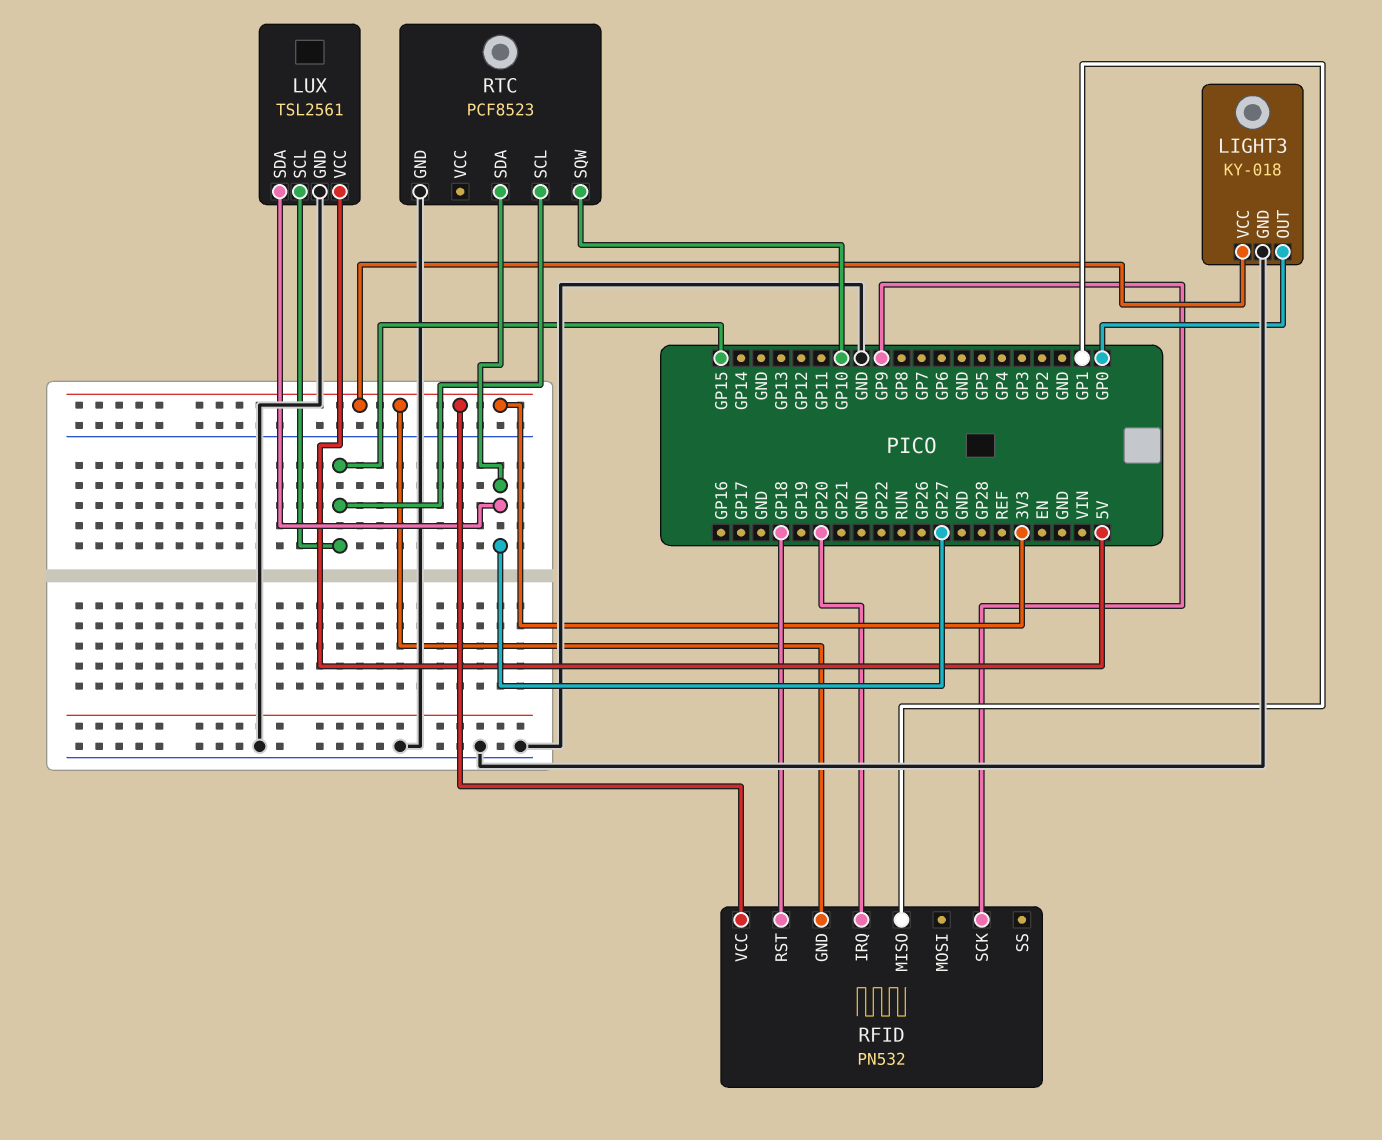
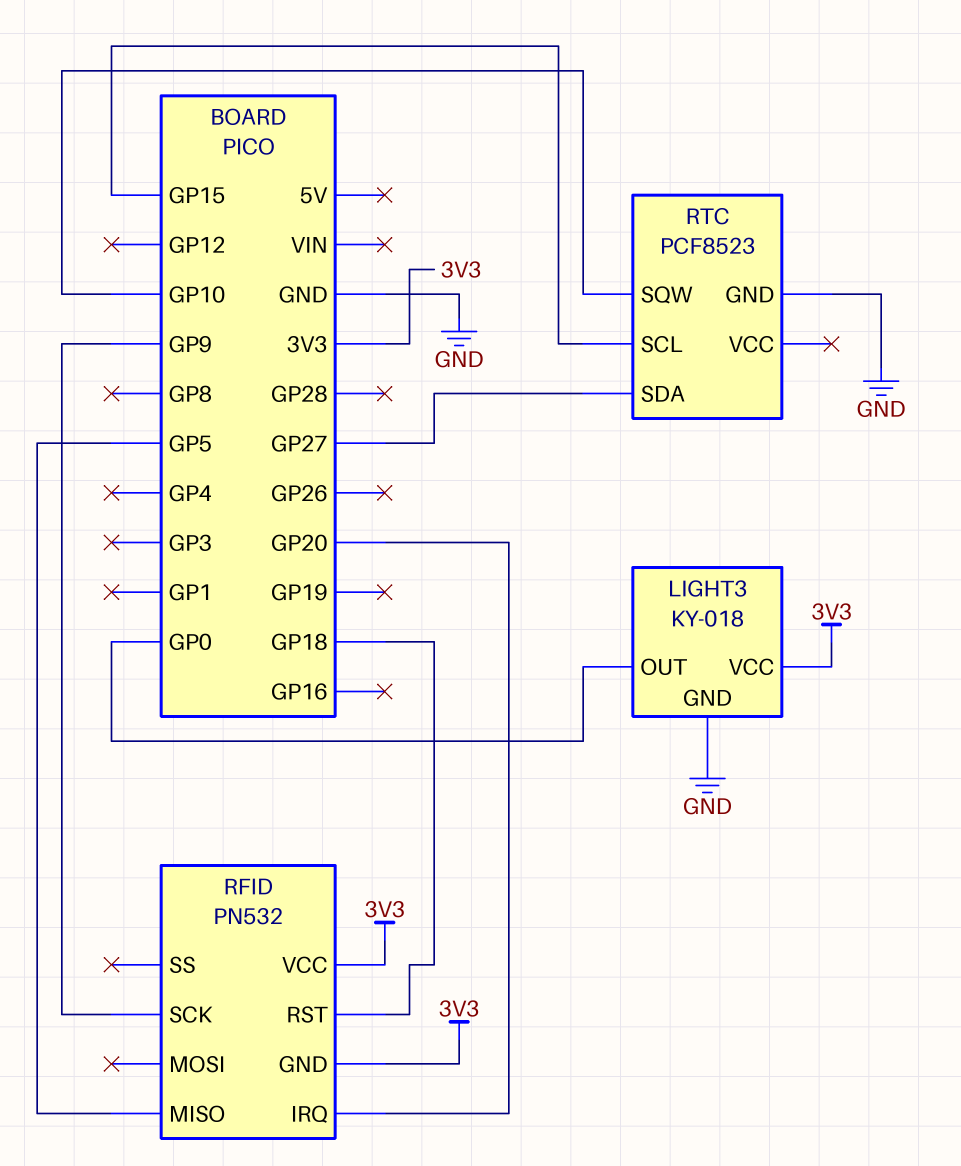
LUX: TSL2561 -> none
LUX pin GND: GND -> none
LUX pin SCL: GP15 -> none
LUX pin SDA: GP27 -> none
LUX pin VCC: 5V -> none
RFID pin MISO: GP1 -> GP5

